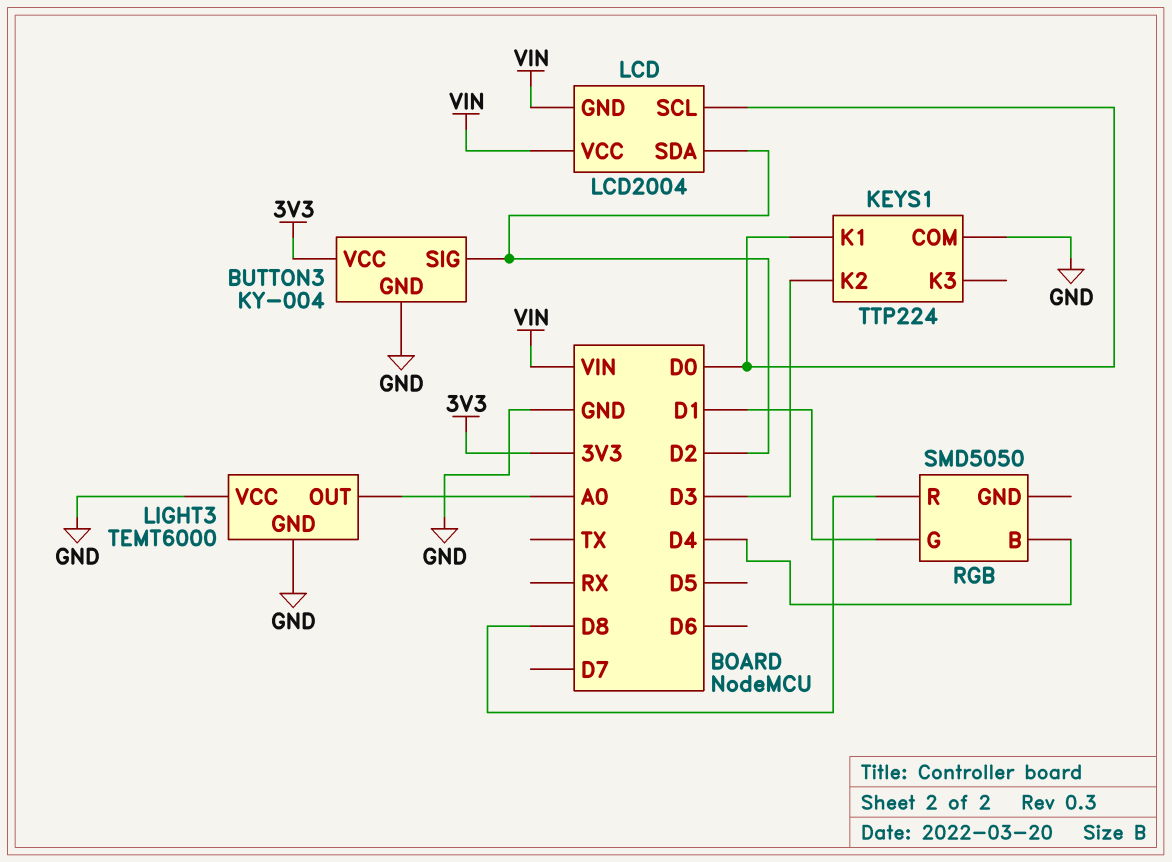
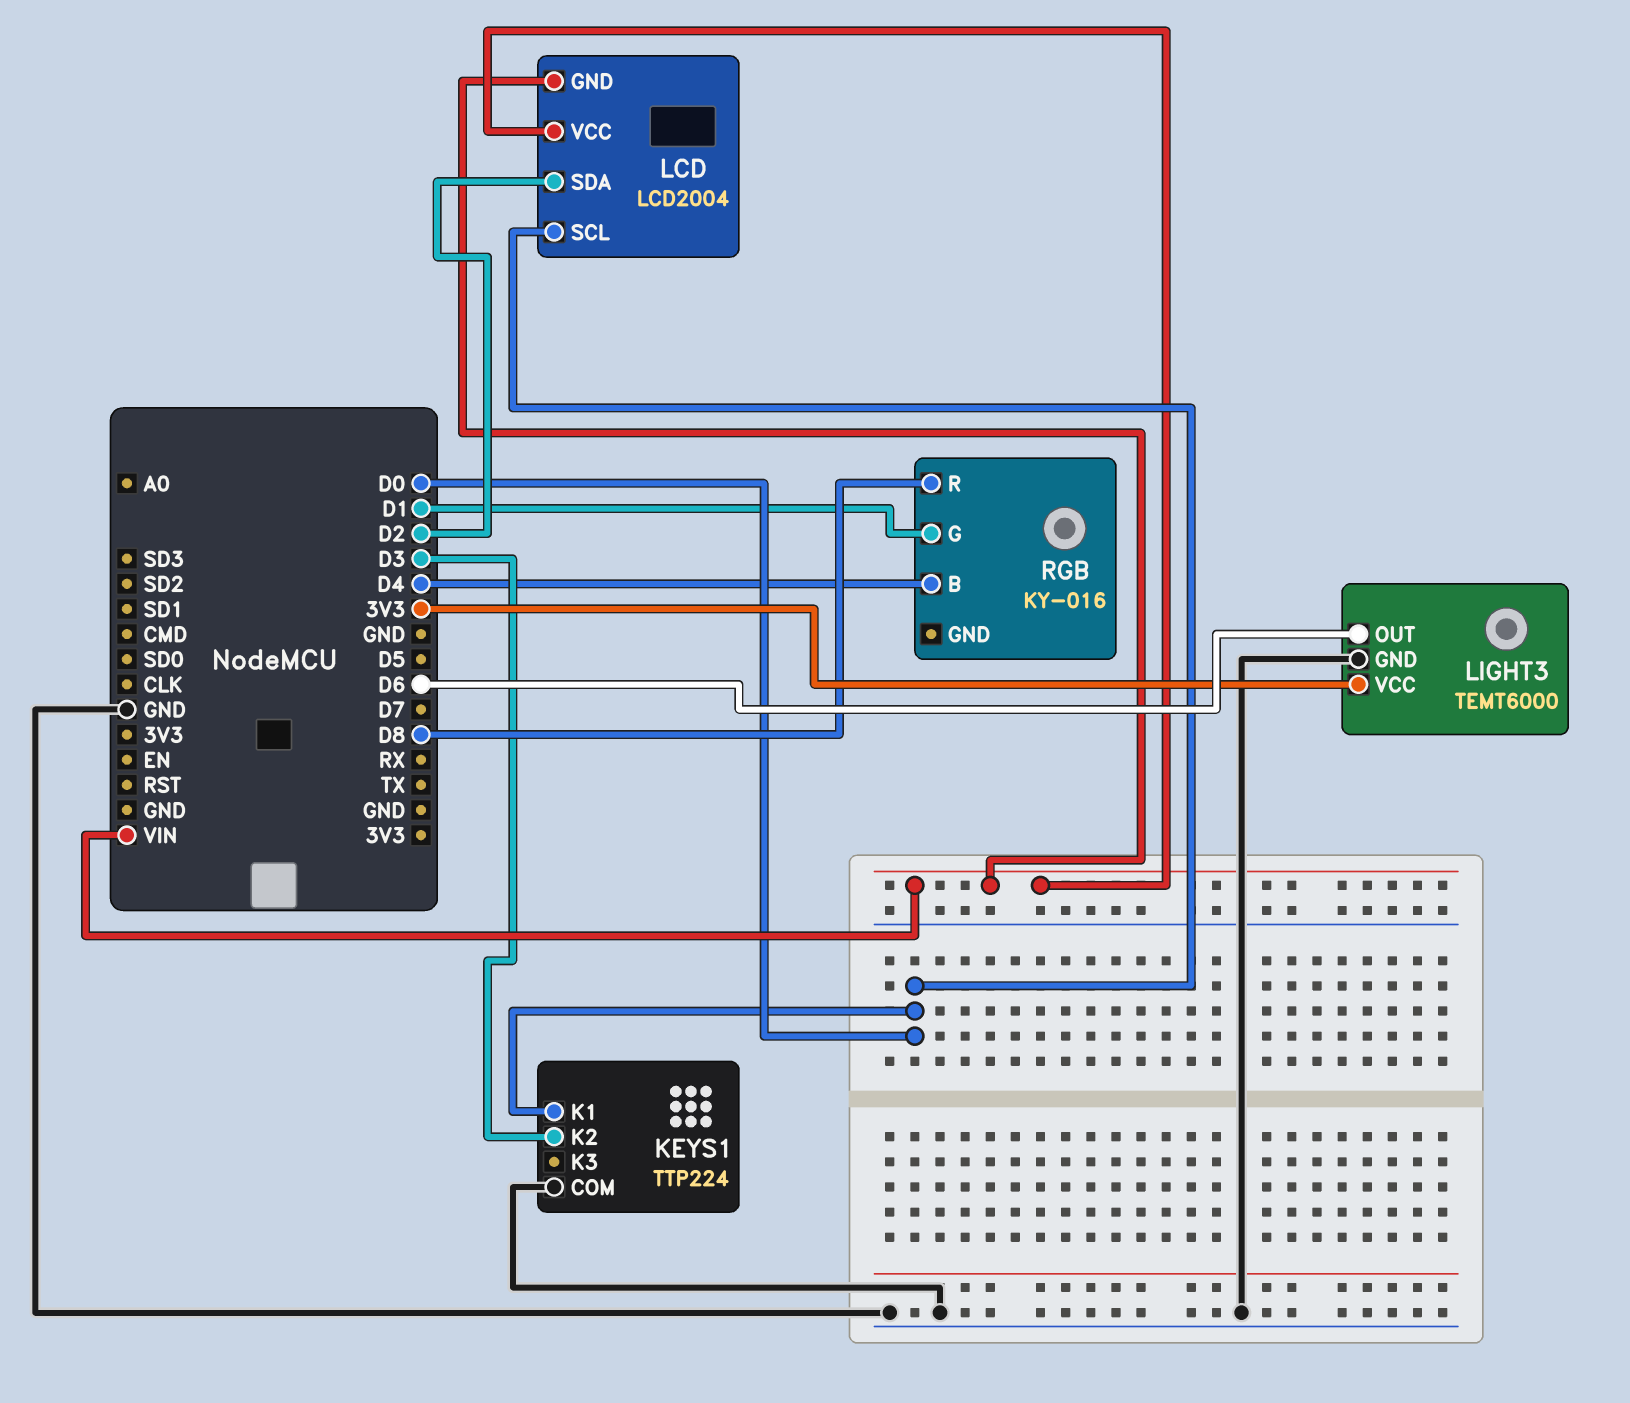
BUTTON3: KY-004 -> none
BUTTON3 pin GND: GND -> none
BUTTON3 pin SIG: D2 -> none
BUTTON3 pin VCC: 3V3 -> none
LIGHT3 pin OUT: A0 -> D6
LIGHT3 pin VCC: GND -> 3V3
RGB: SMD5050 -> KY-016

